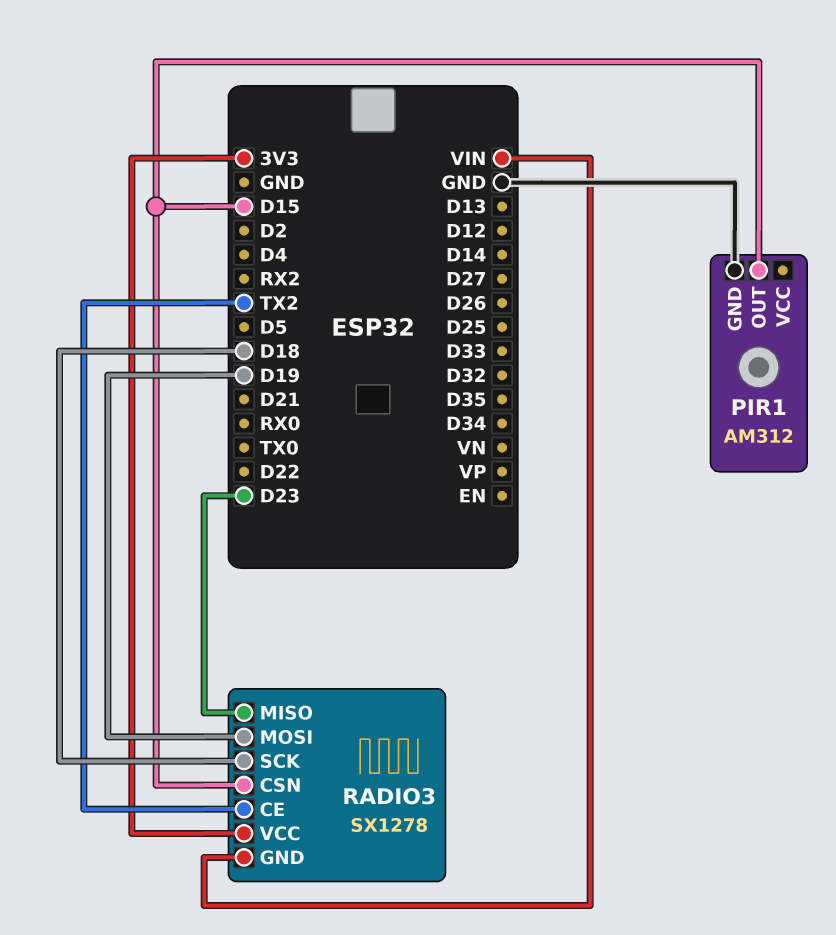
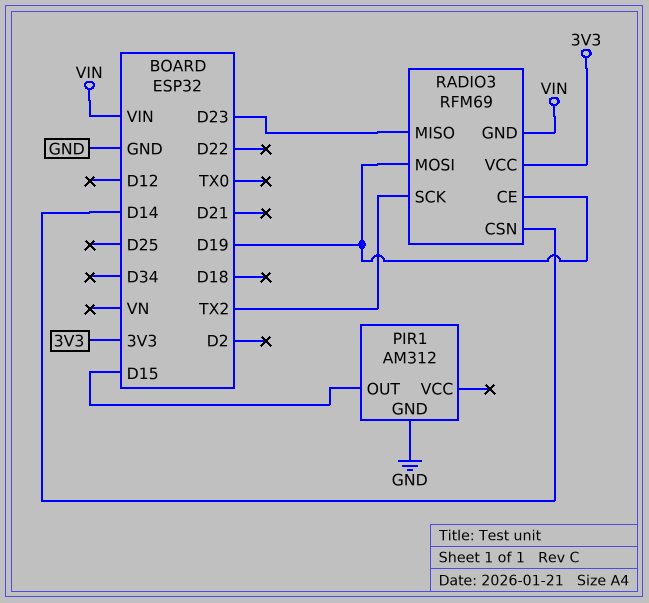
RADIO3: SX1278 -> RFM69
RADIO3 pin CE: TX2 -> D19
RADIO3 pin CSN: D15 -> D14
RADIO3 pin SCK: D18 -> TX2

